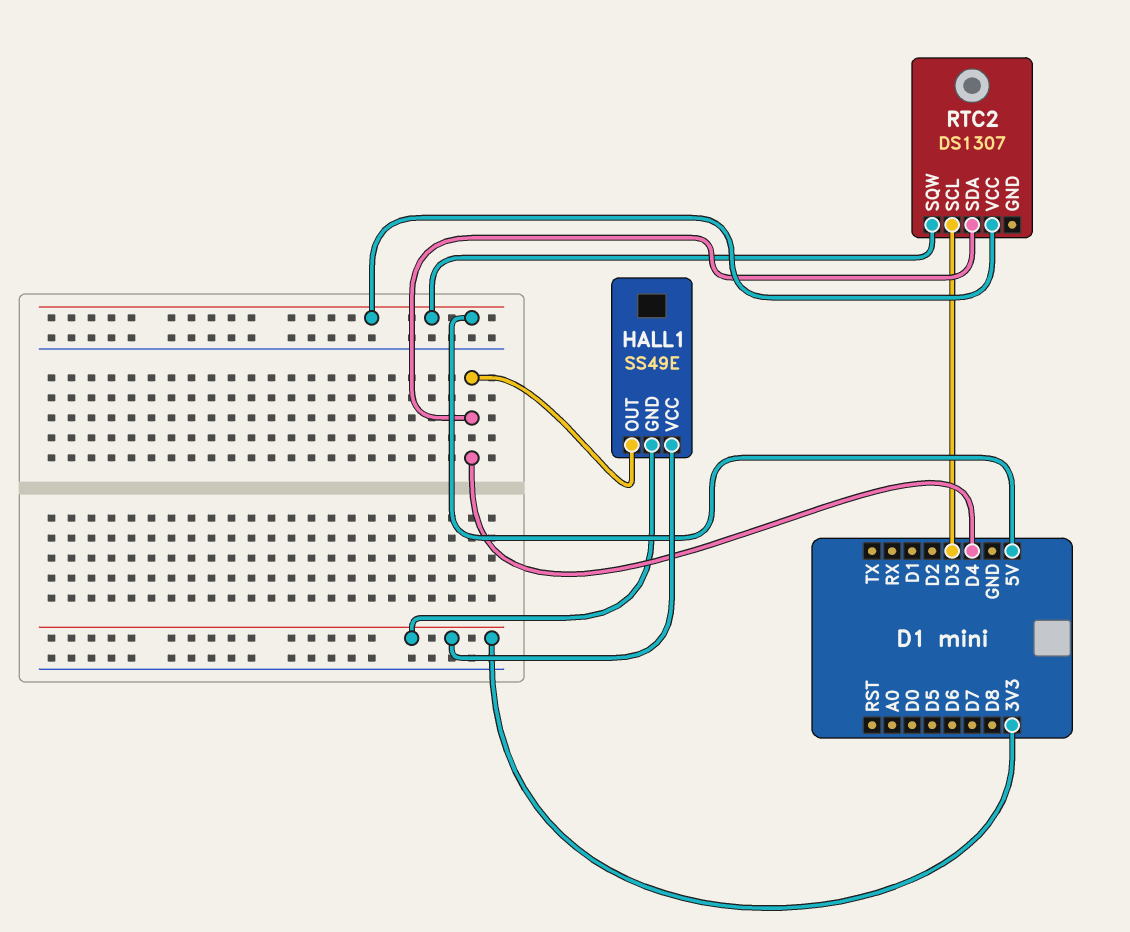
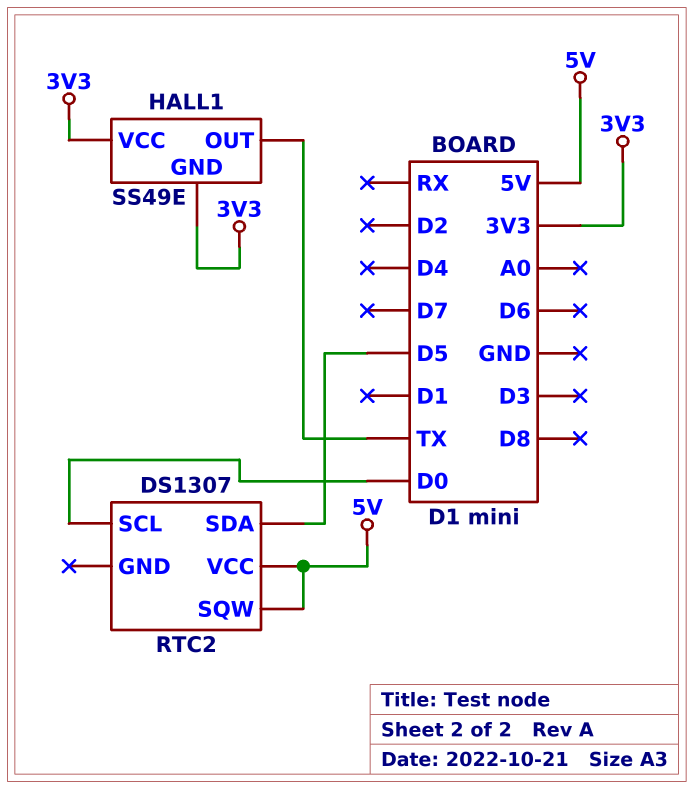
HALL1 pin OUT: D4 -> TX
RTC2 pin SCL: D3 -> D0
RTC2 pin SDA: D4 -> D5

